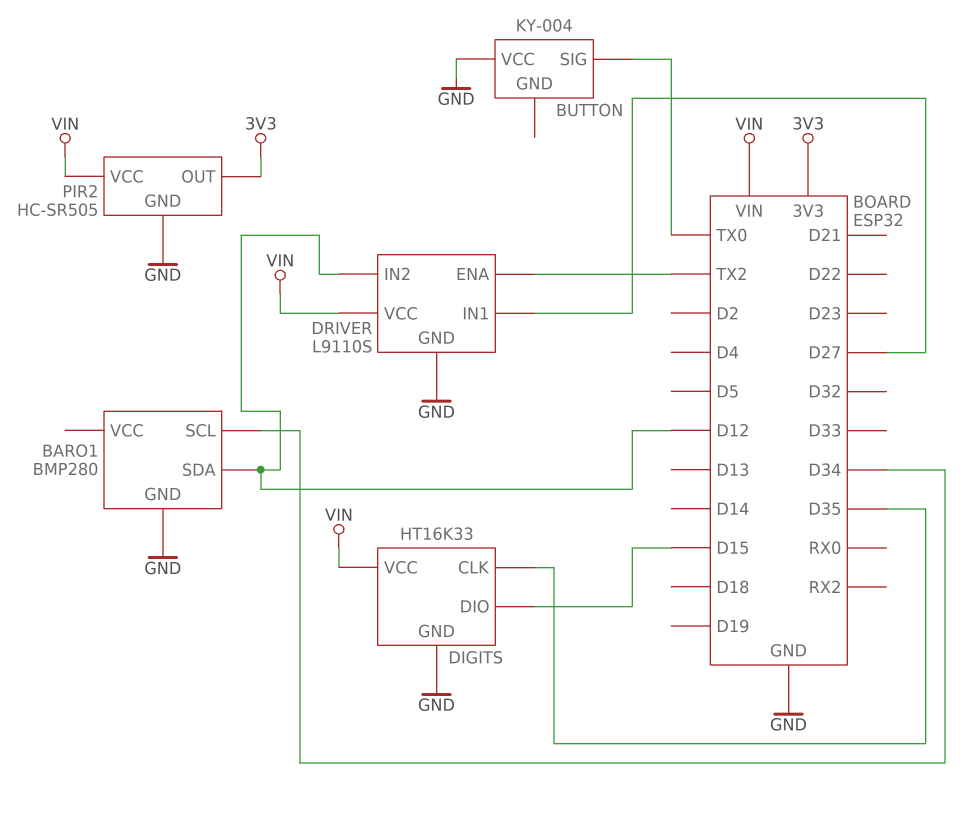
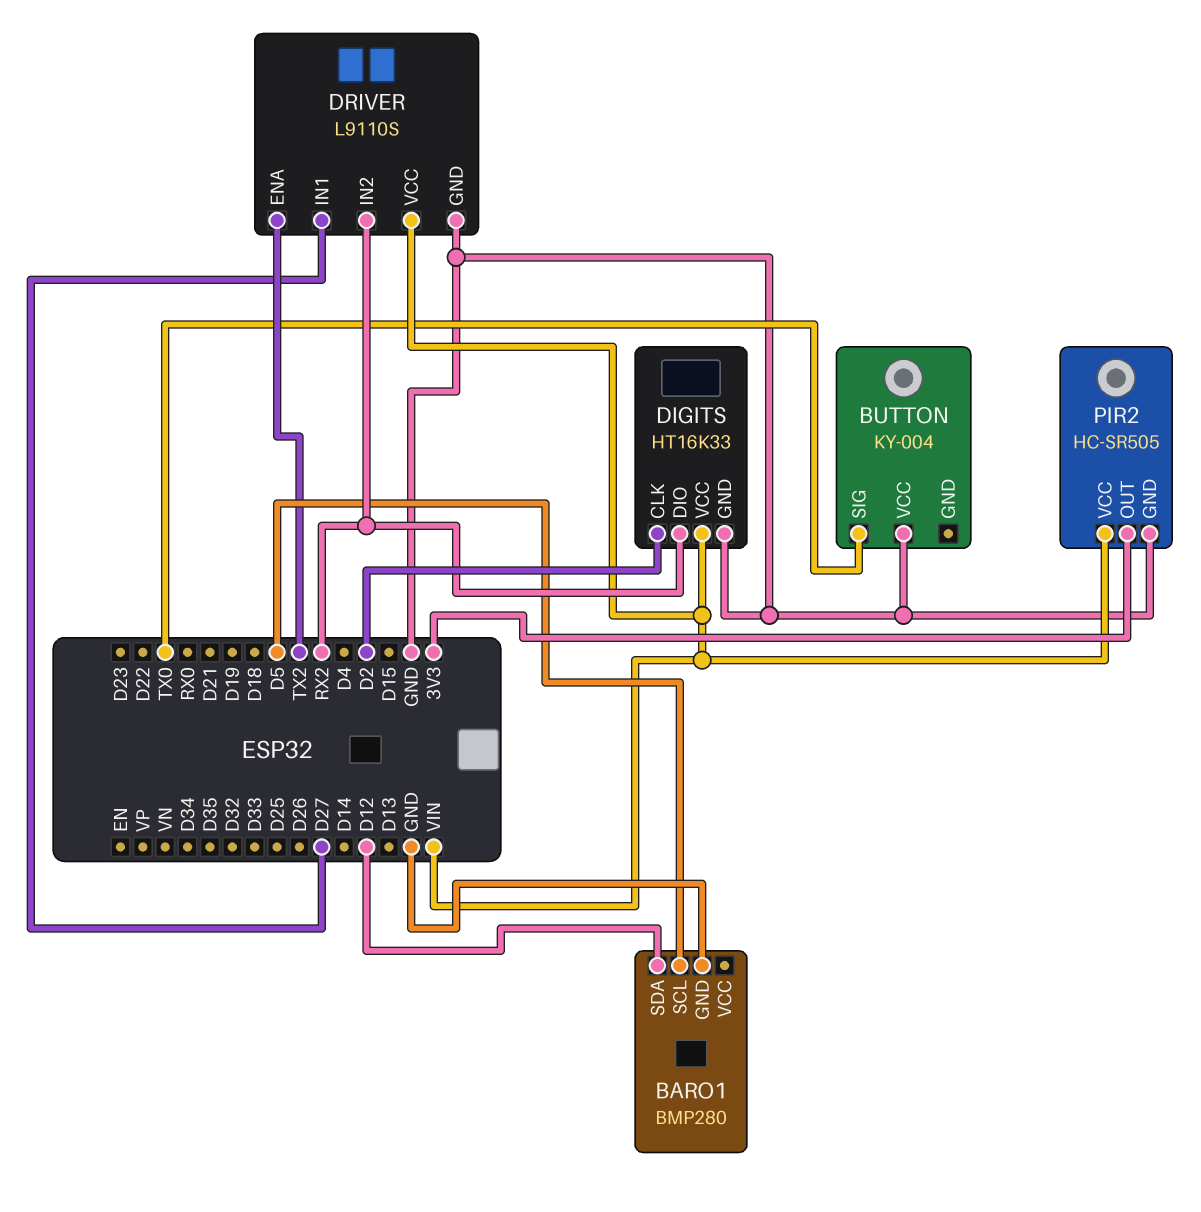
BARO1 pin SCL: D34 -> D5
DIGITS pin CLK: D35 -> D2
DIGITS pin DIO: D15 -> RX2
DRIVER pin IN2: D12 -> RX2

